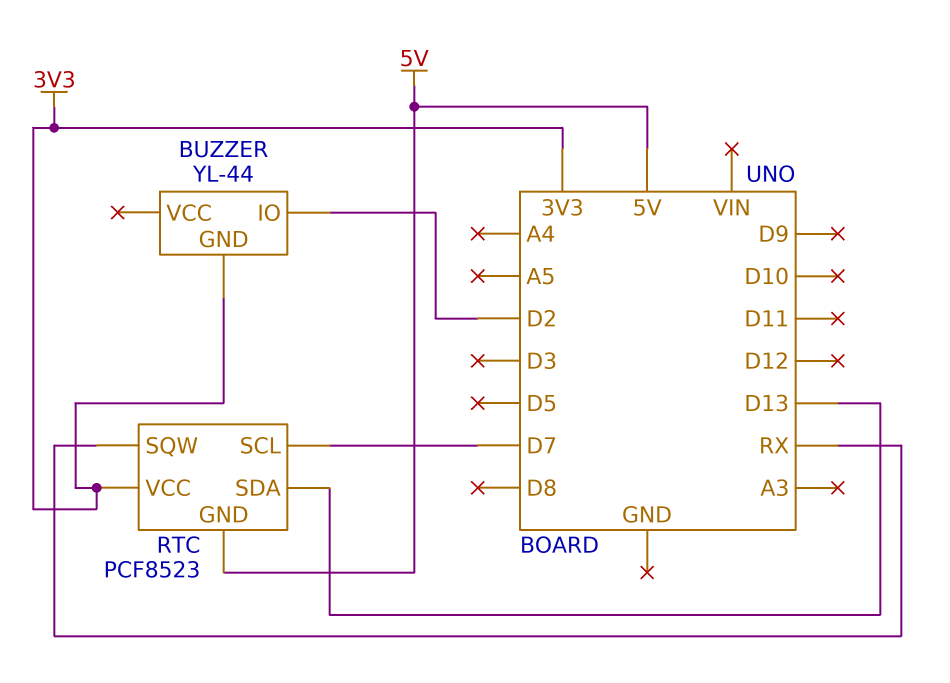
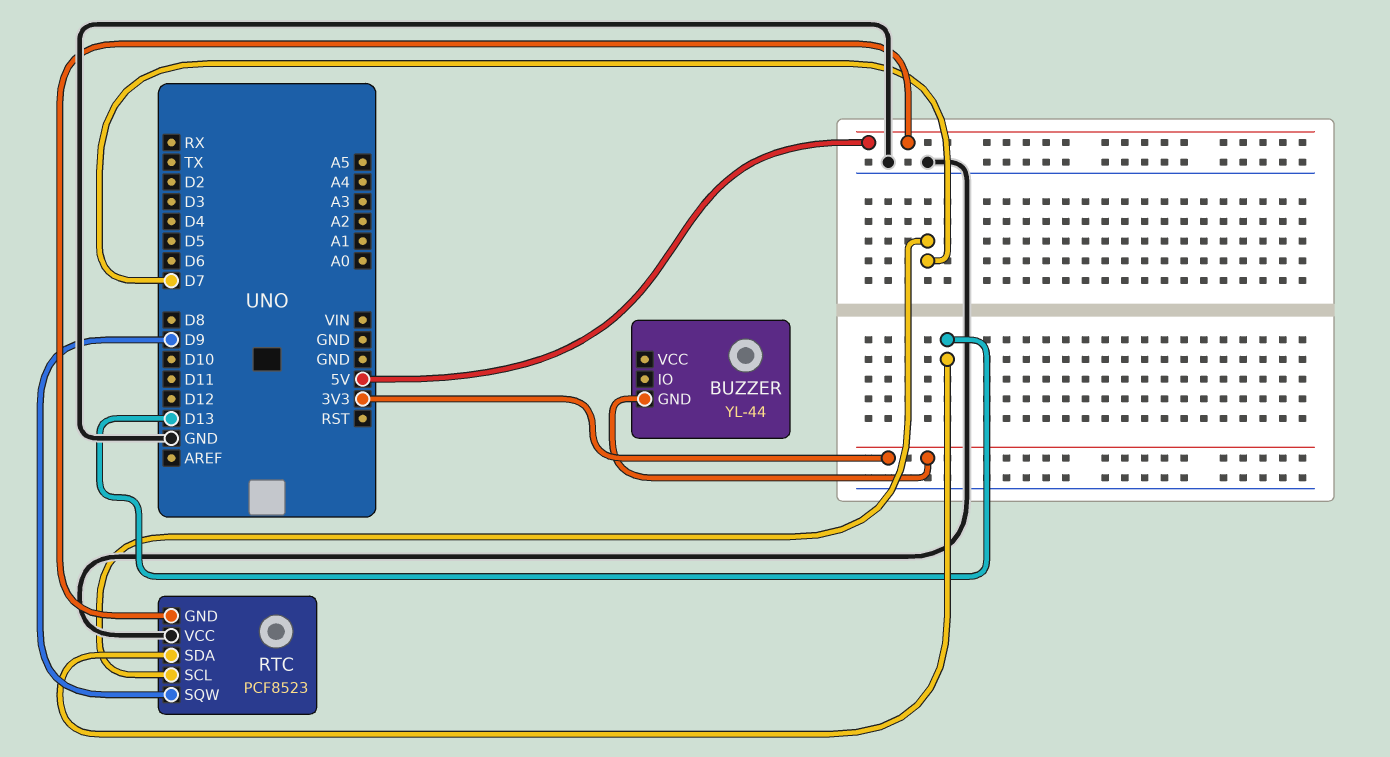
BUZZER pin IO: D2 -> none
RTC pin SQW: RX -> D9
RTC pin VCC: 3V3 -> GND

